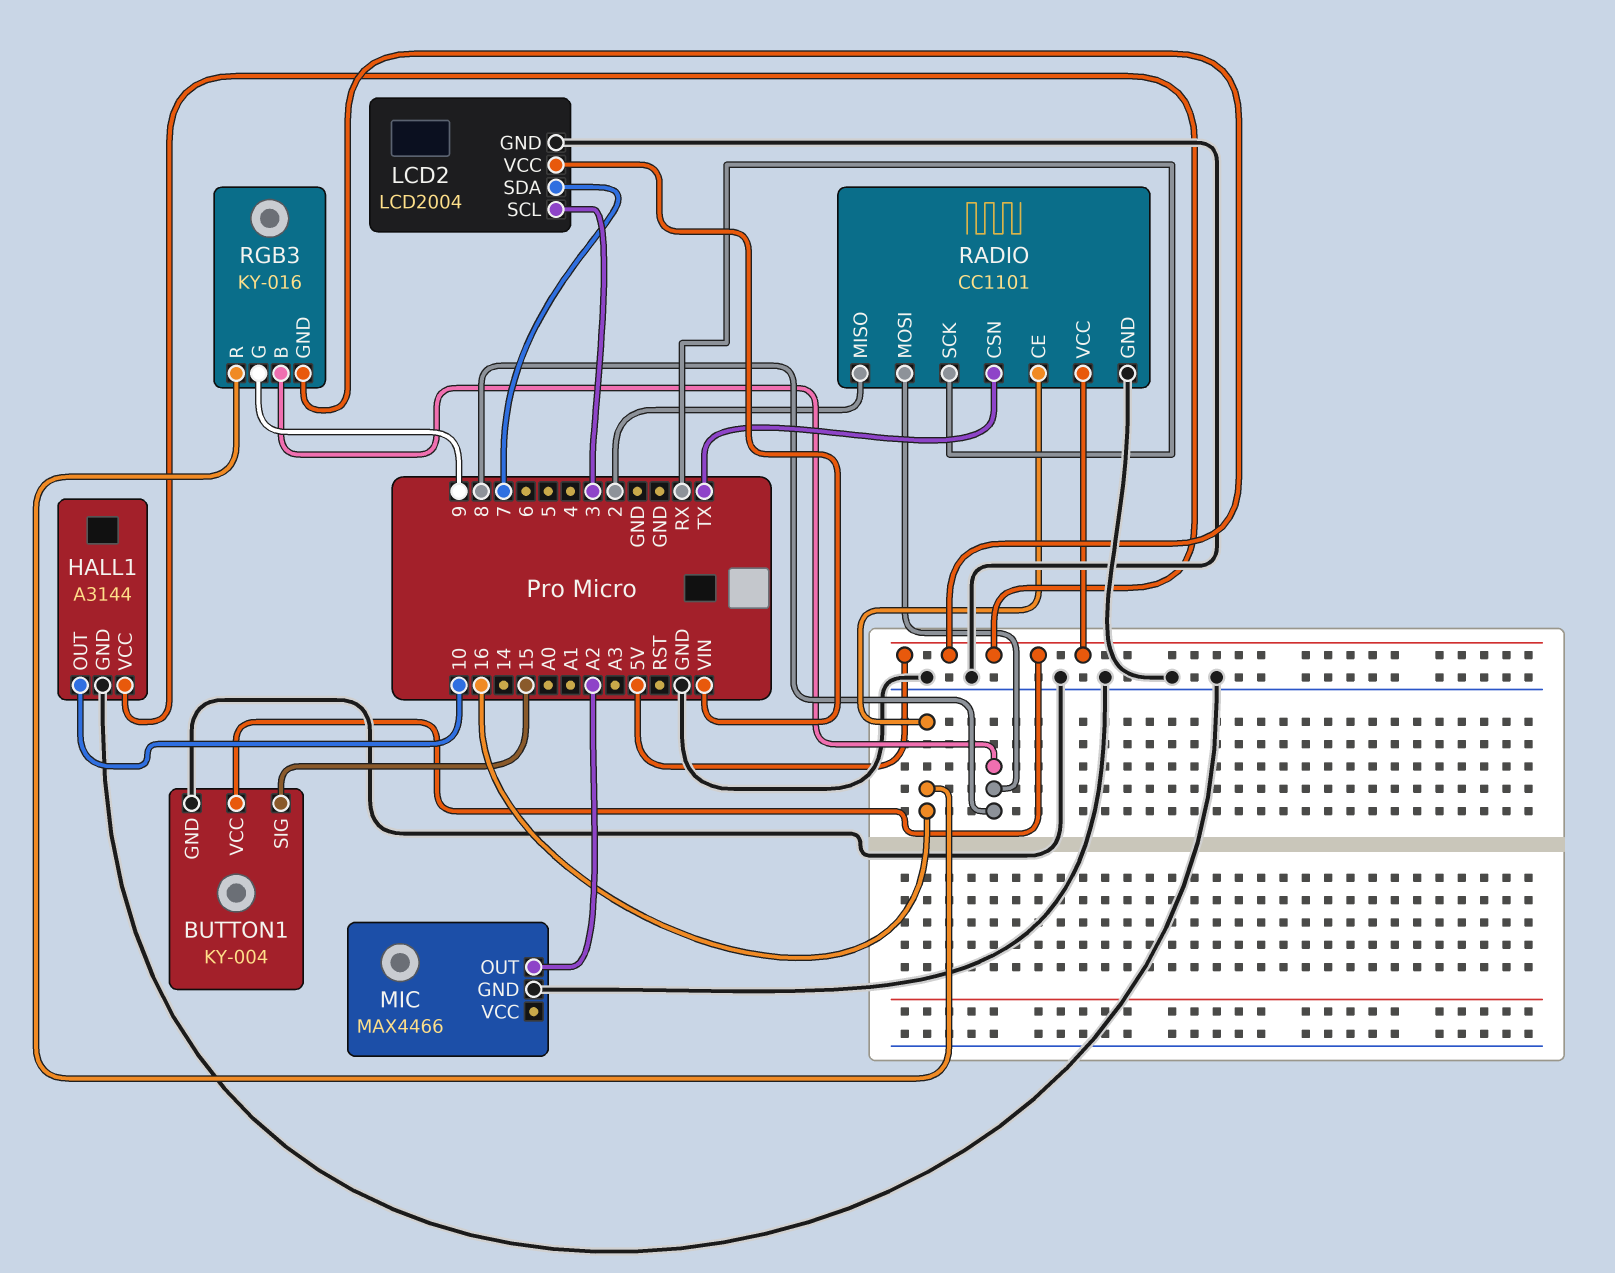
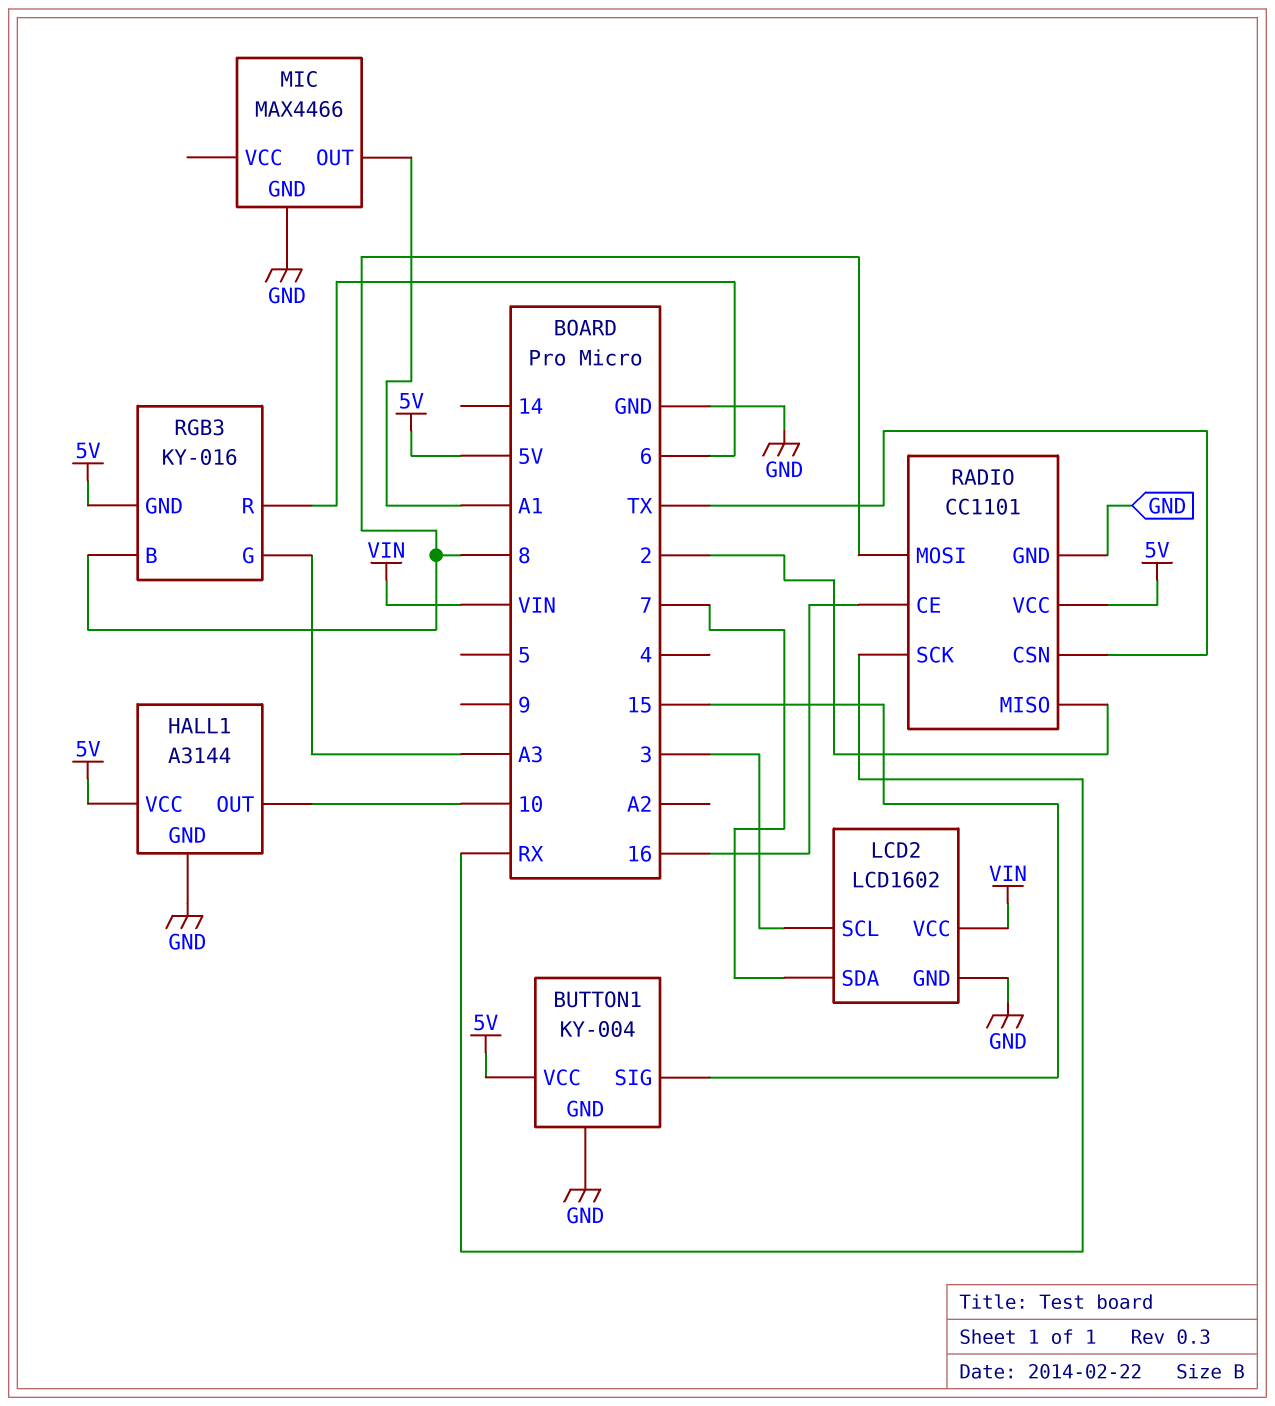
LCD2: LCD2004 -> LCD1602
MIC pin OUT: A2 -> A1
RGB3 pin G: 9 -> A3
RGB3 pin R: 16 -> 6

